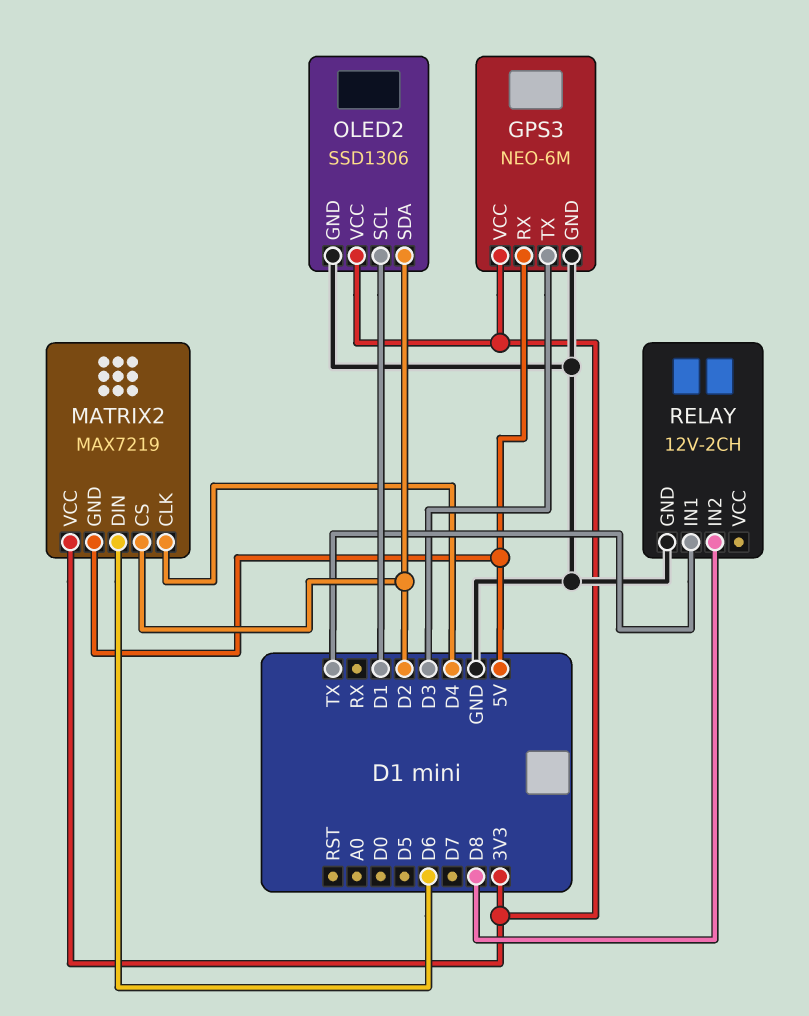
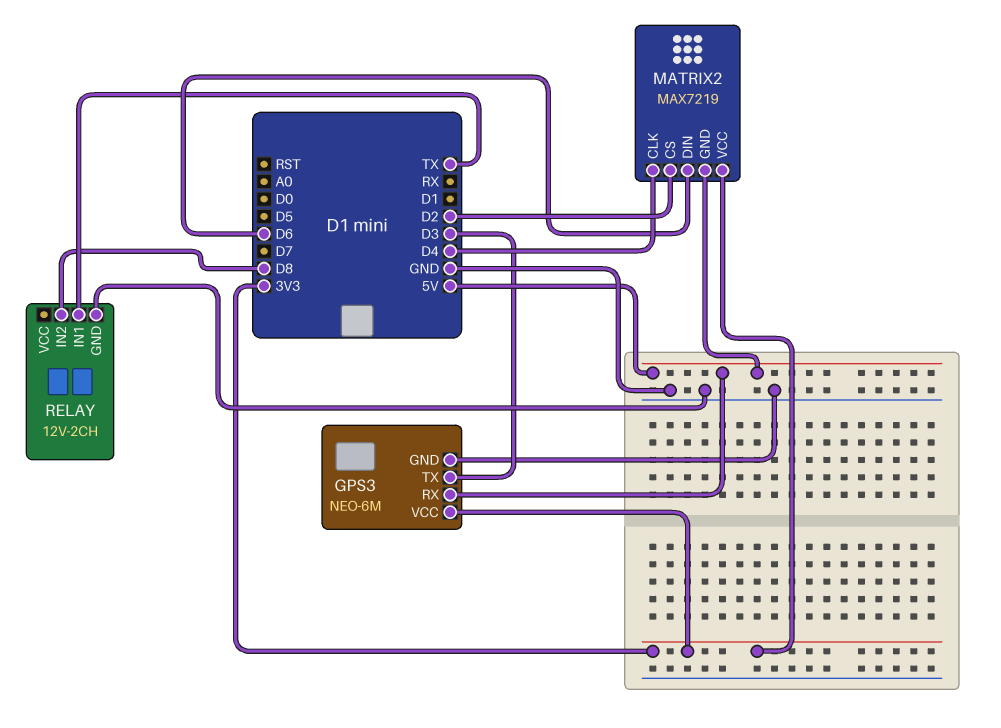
OLED2: SSD1306 -> none
OLED2 pin GND: GND -> none
OLED2 pin SCL: D1 -> none
OLED2 pin SDA: D2 -> none
OLED2 pin VCC: 3V3 -> none

